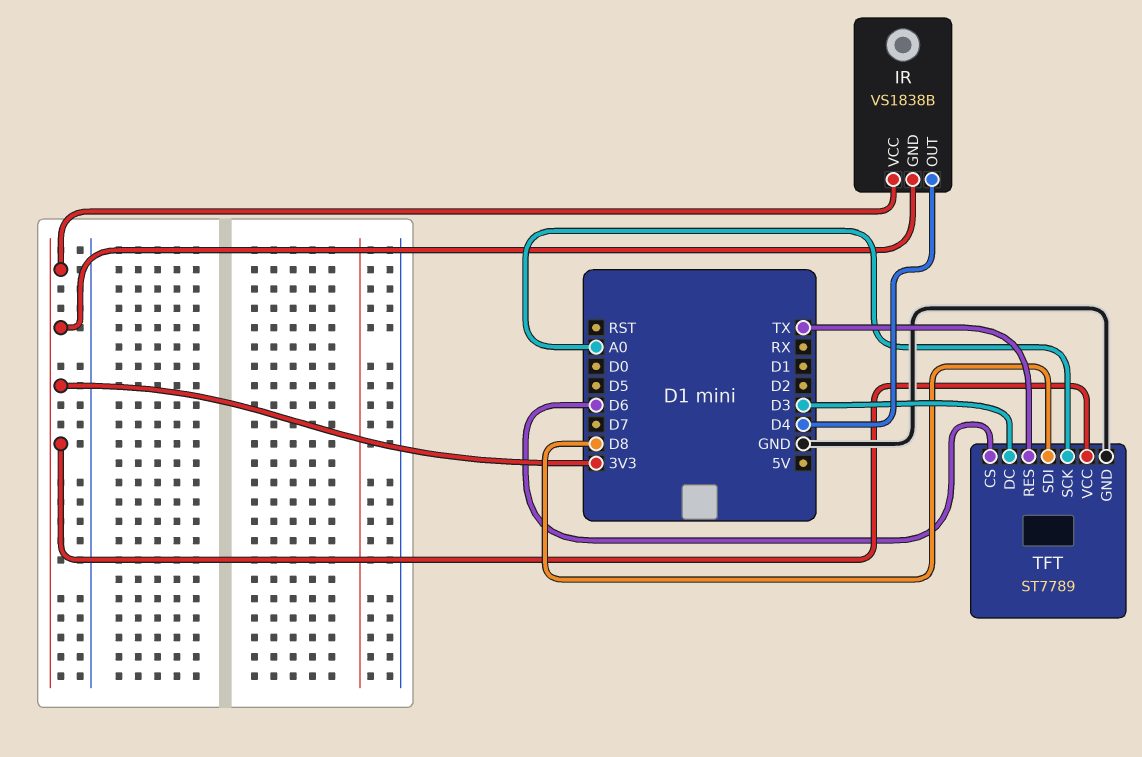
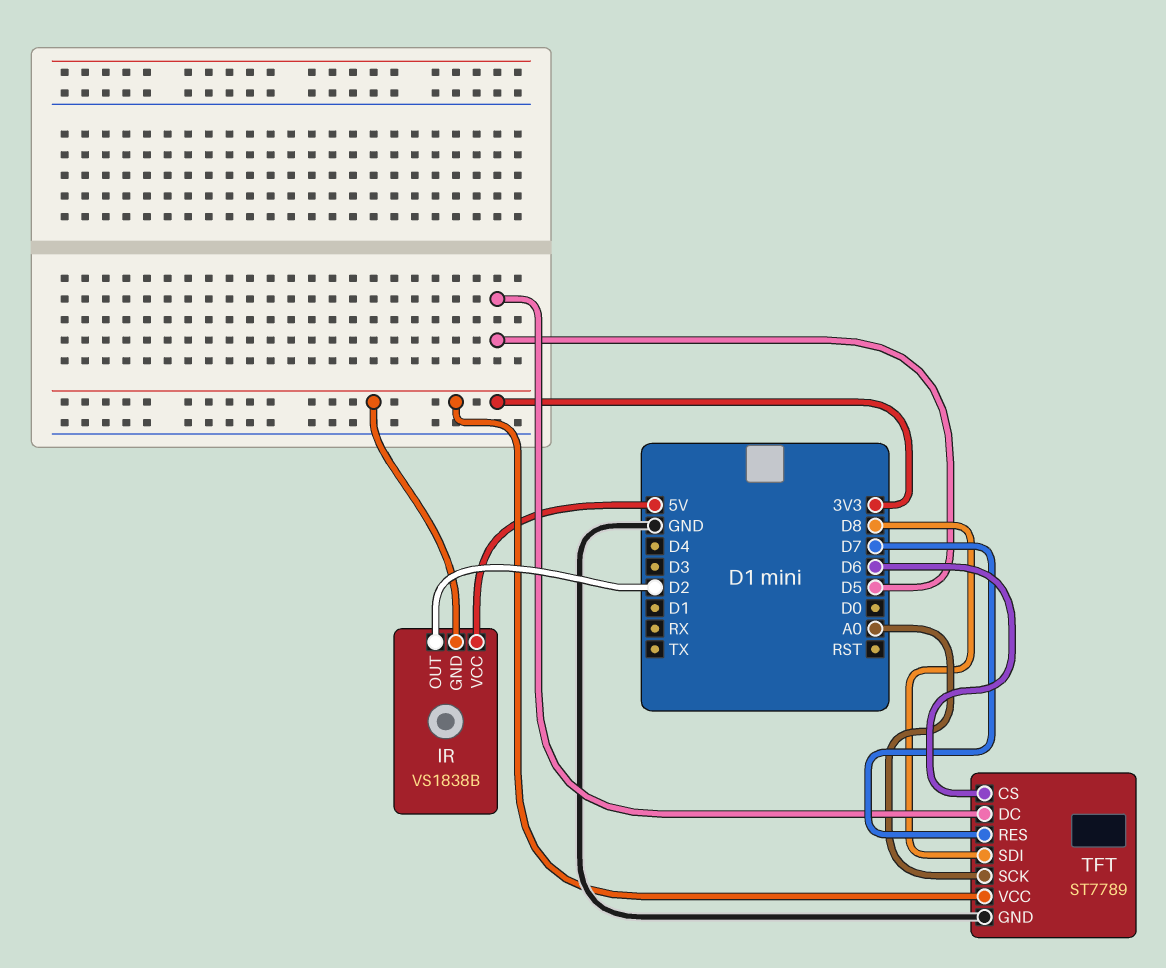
IR pin OUT: D4 -> D2
IR pin VCC: 3V3 -> 5V
TFT pin DC: D3 -> D5
TFT pin RES: TX -> D7

